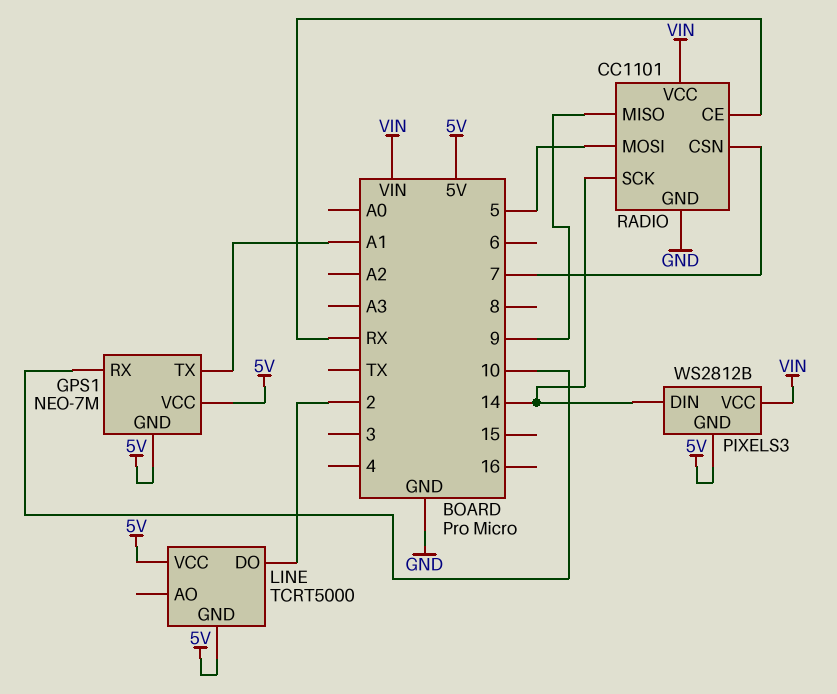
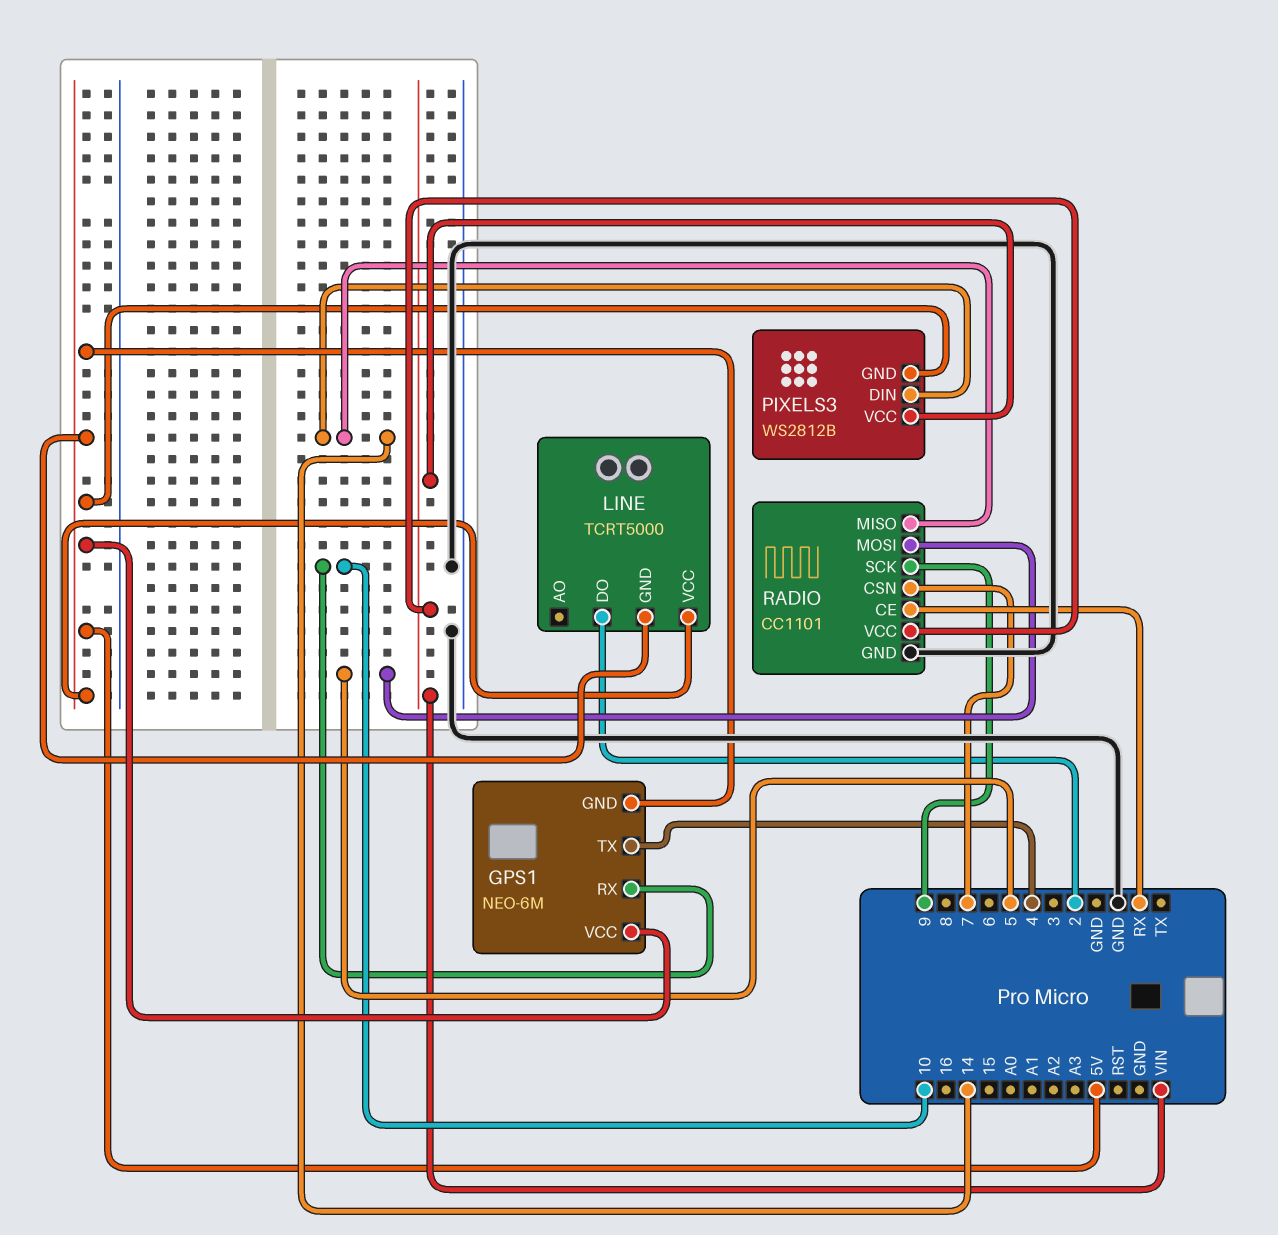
GPS1: NEO-7M -> NEO-6M
GPS1 pin TX: A1 -> 4
RADIO pin MISO: 9 -> 14
RADIO pin SCK: 14 -> 9

